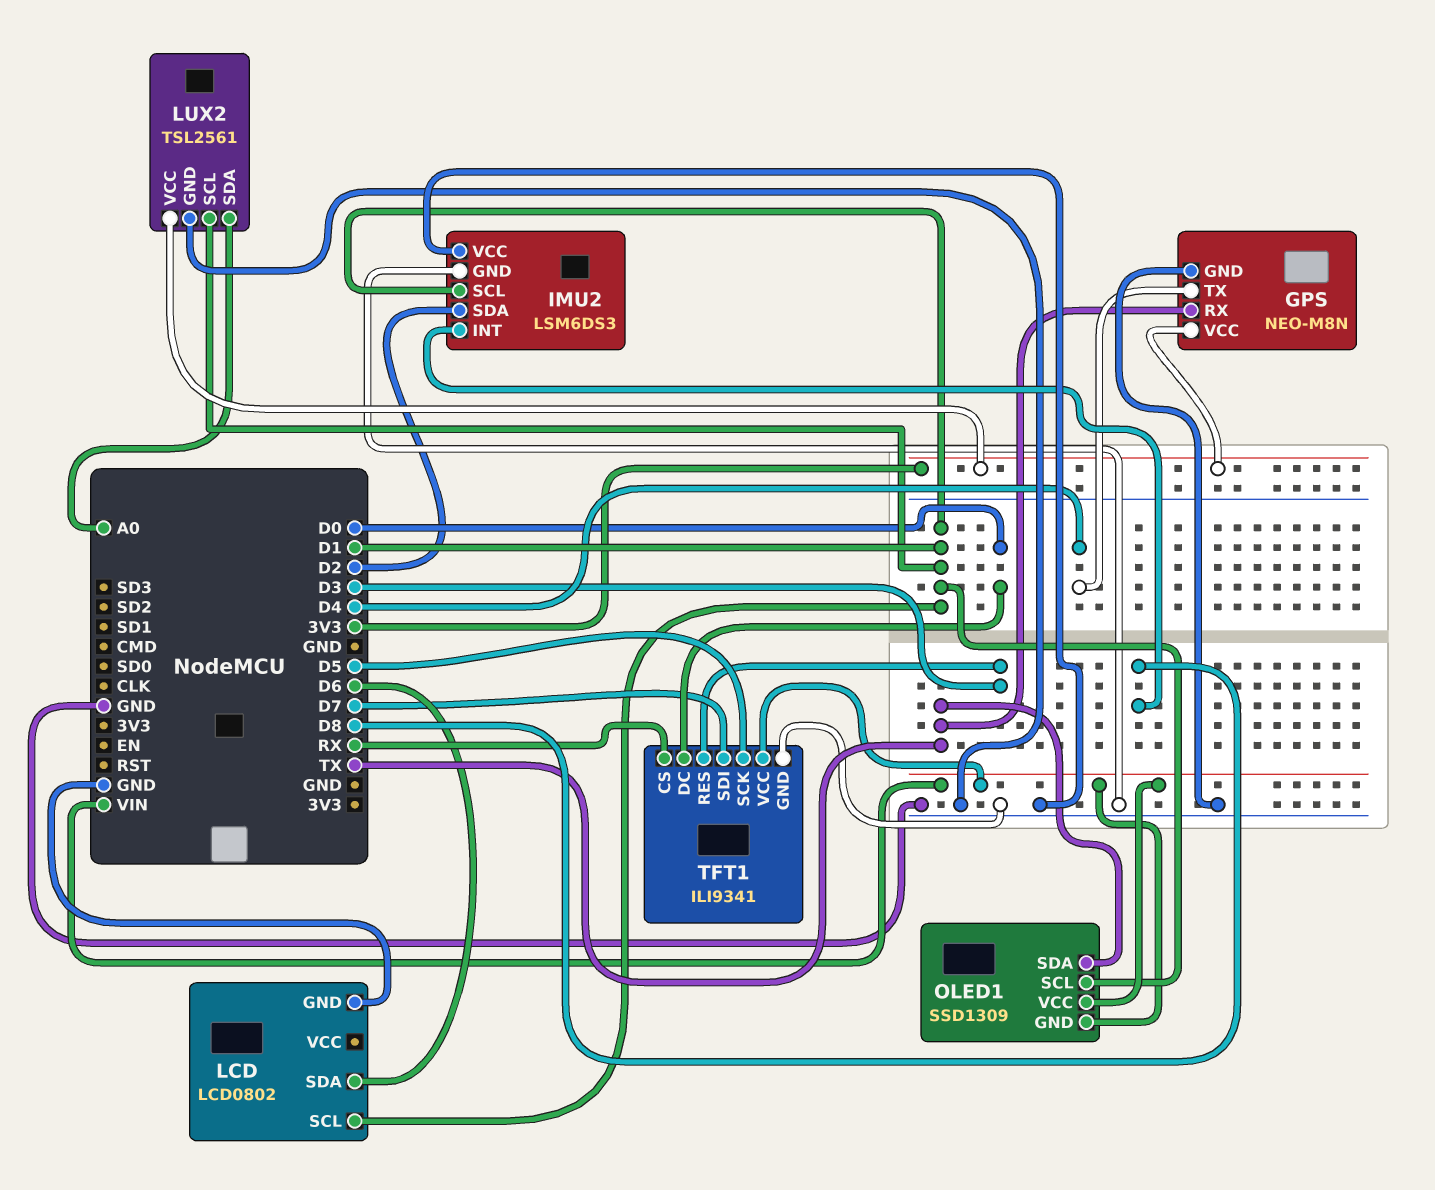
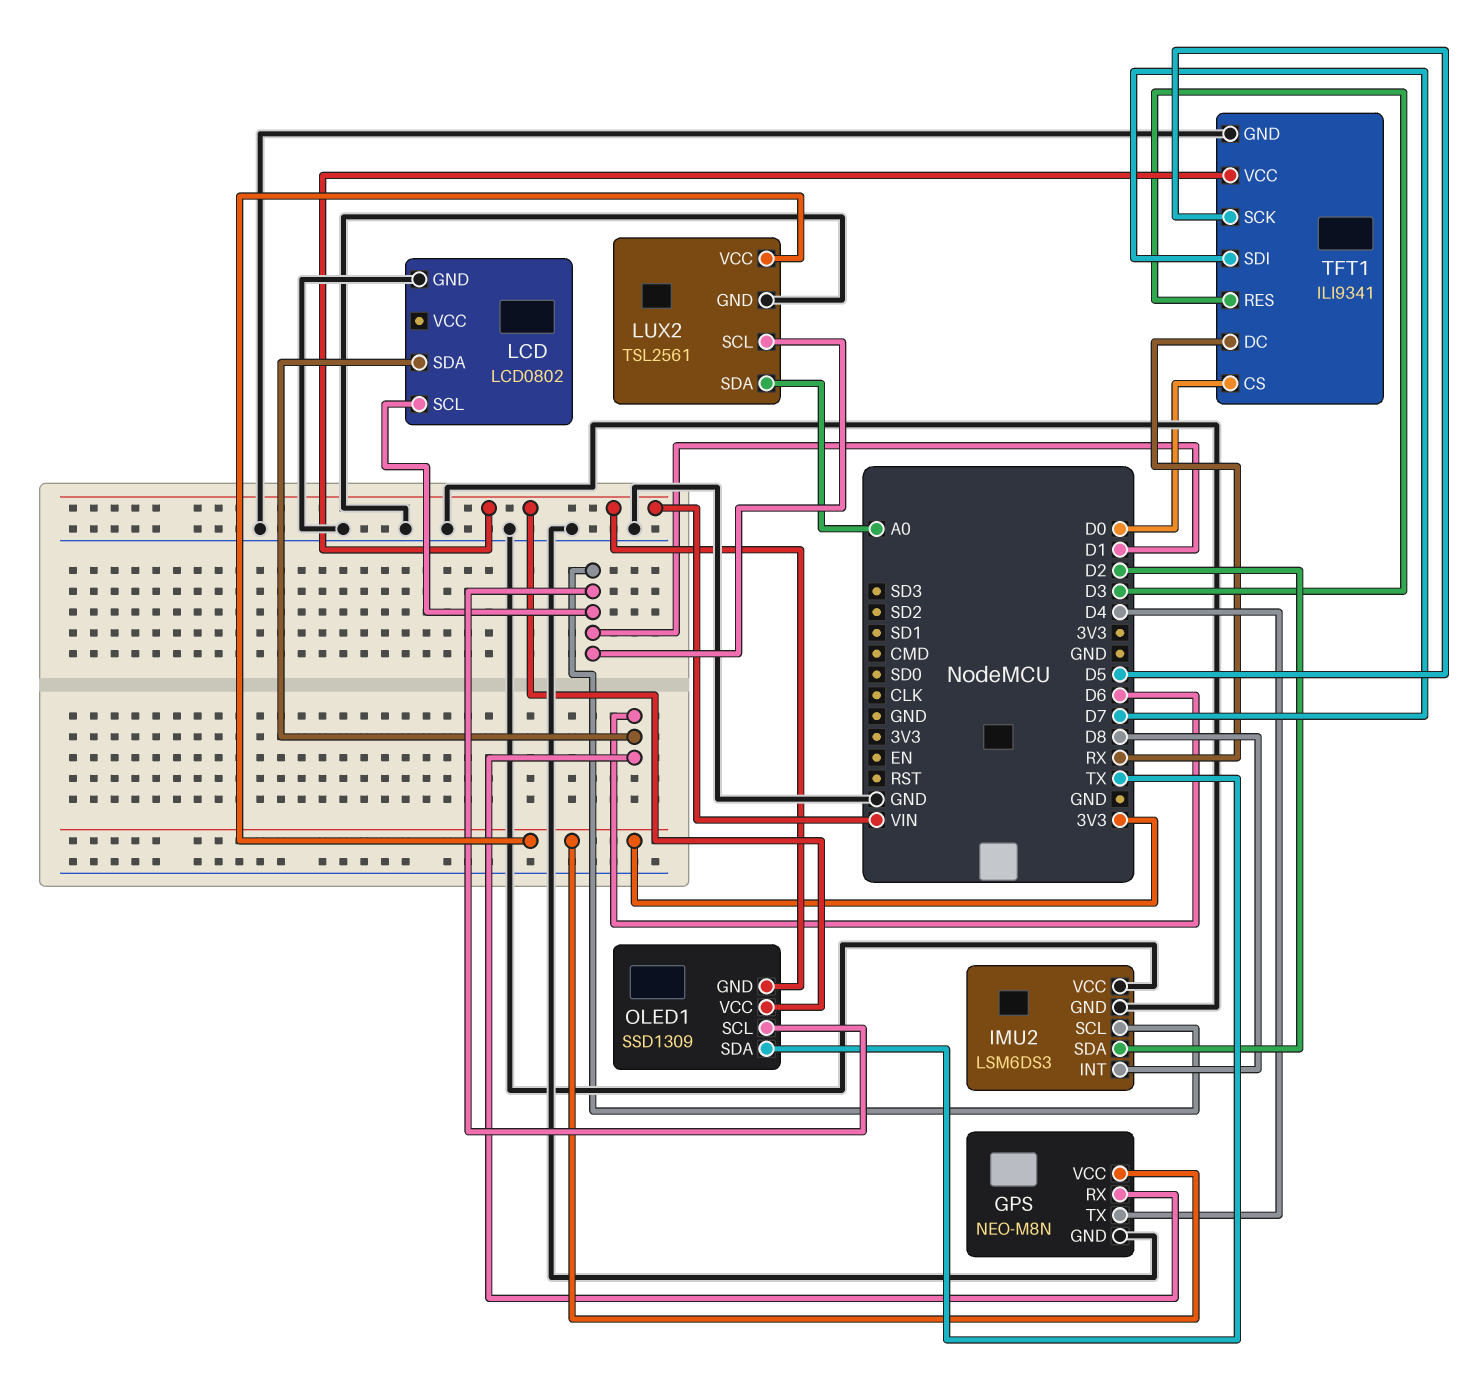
GPS pin RX: TX -> D6
TFT1 pin CS: RX -> D0
TFT1 pin DC: D0 -> RX

